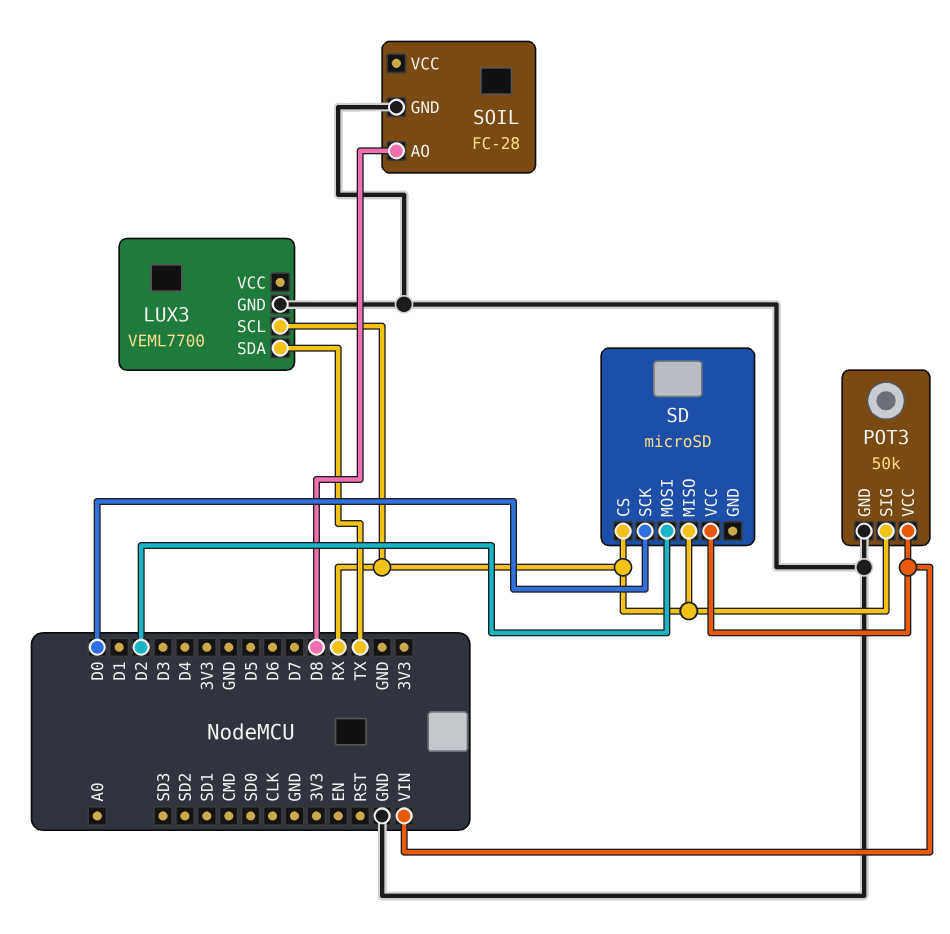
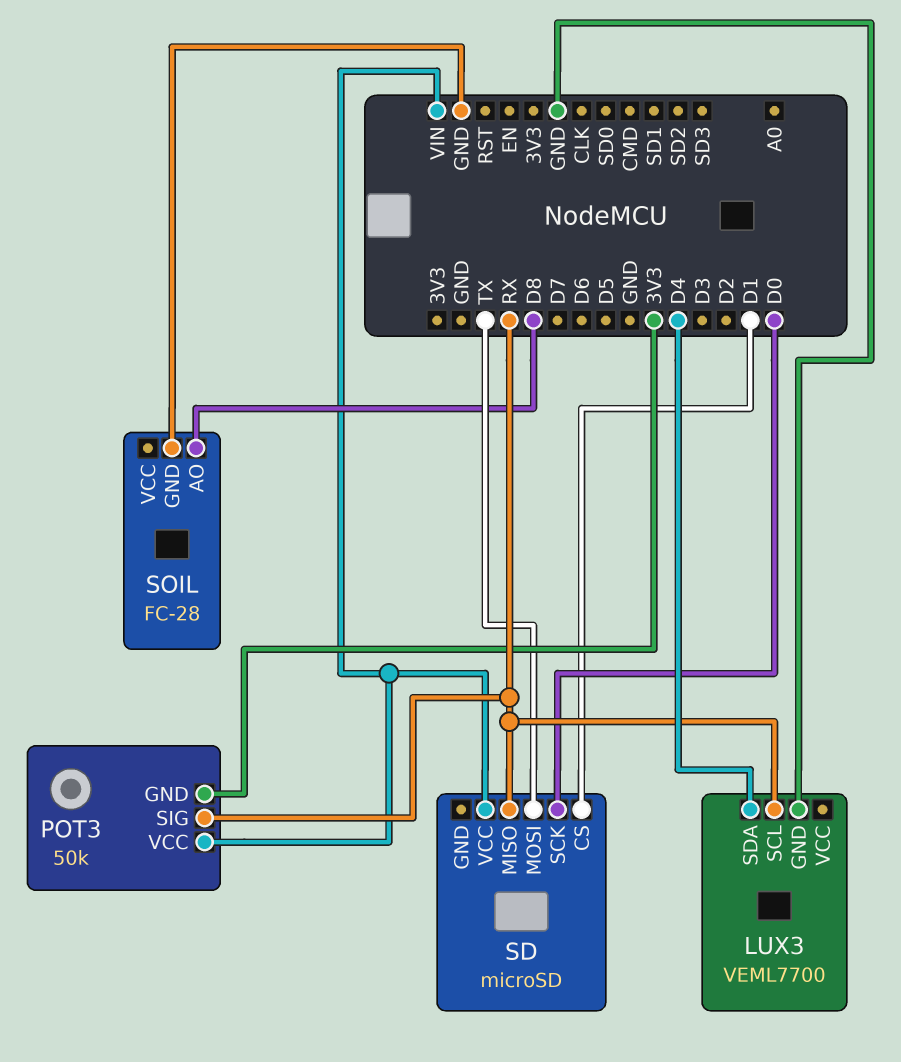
LUX3 pin SDA: TX -> D4
POT3 pin GND: GND -> 3V3
SD pin CS: RX -> D1
SD pin MOSI: D2 -> TX

